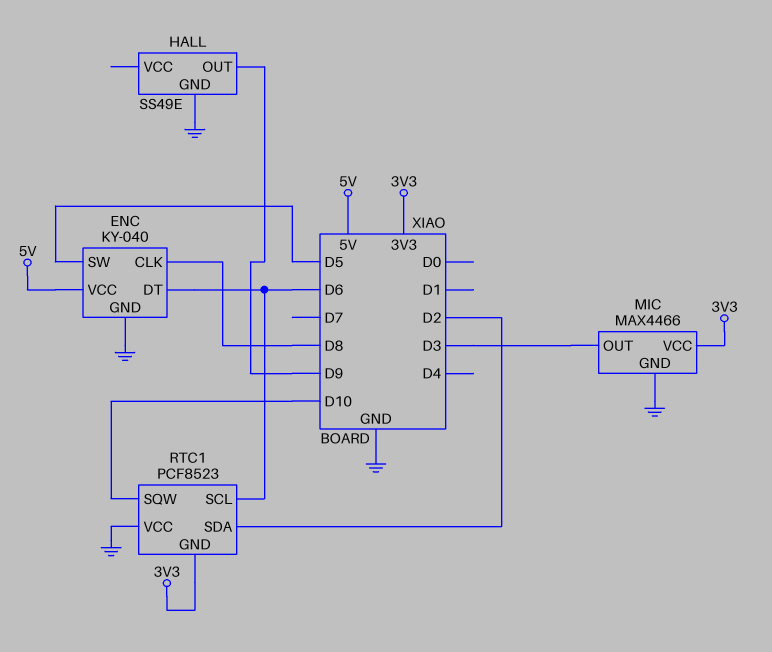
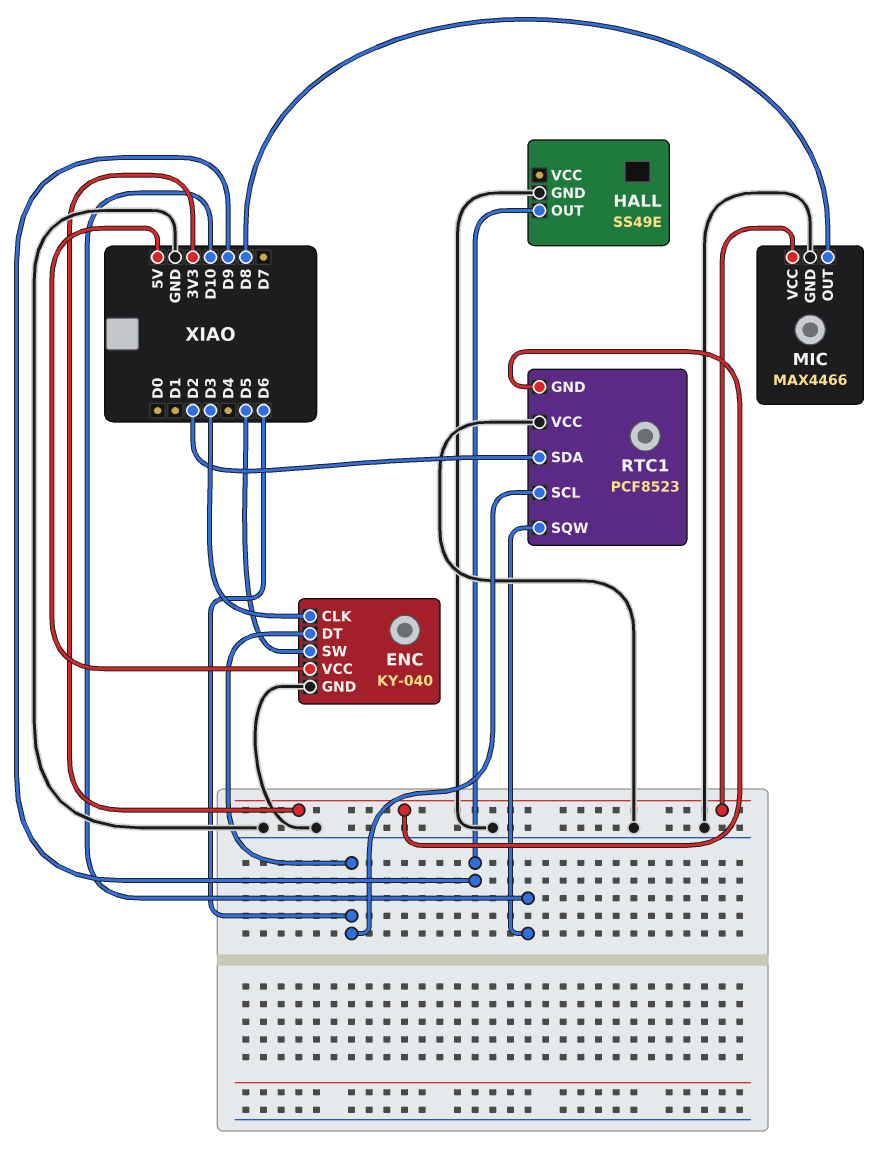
ENC pin CLK: D8 -> D3
MIC pin OUT: D3 -> D8

